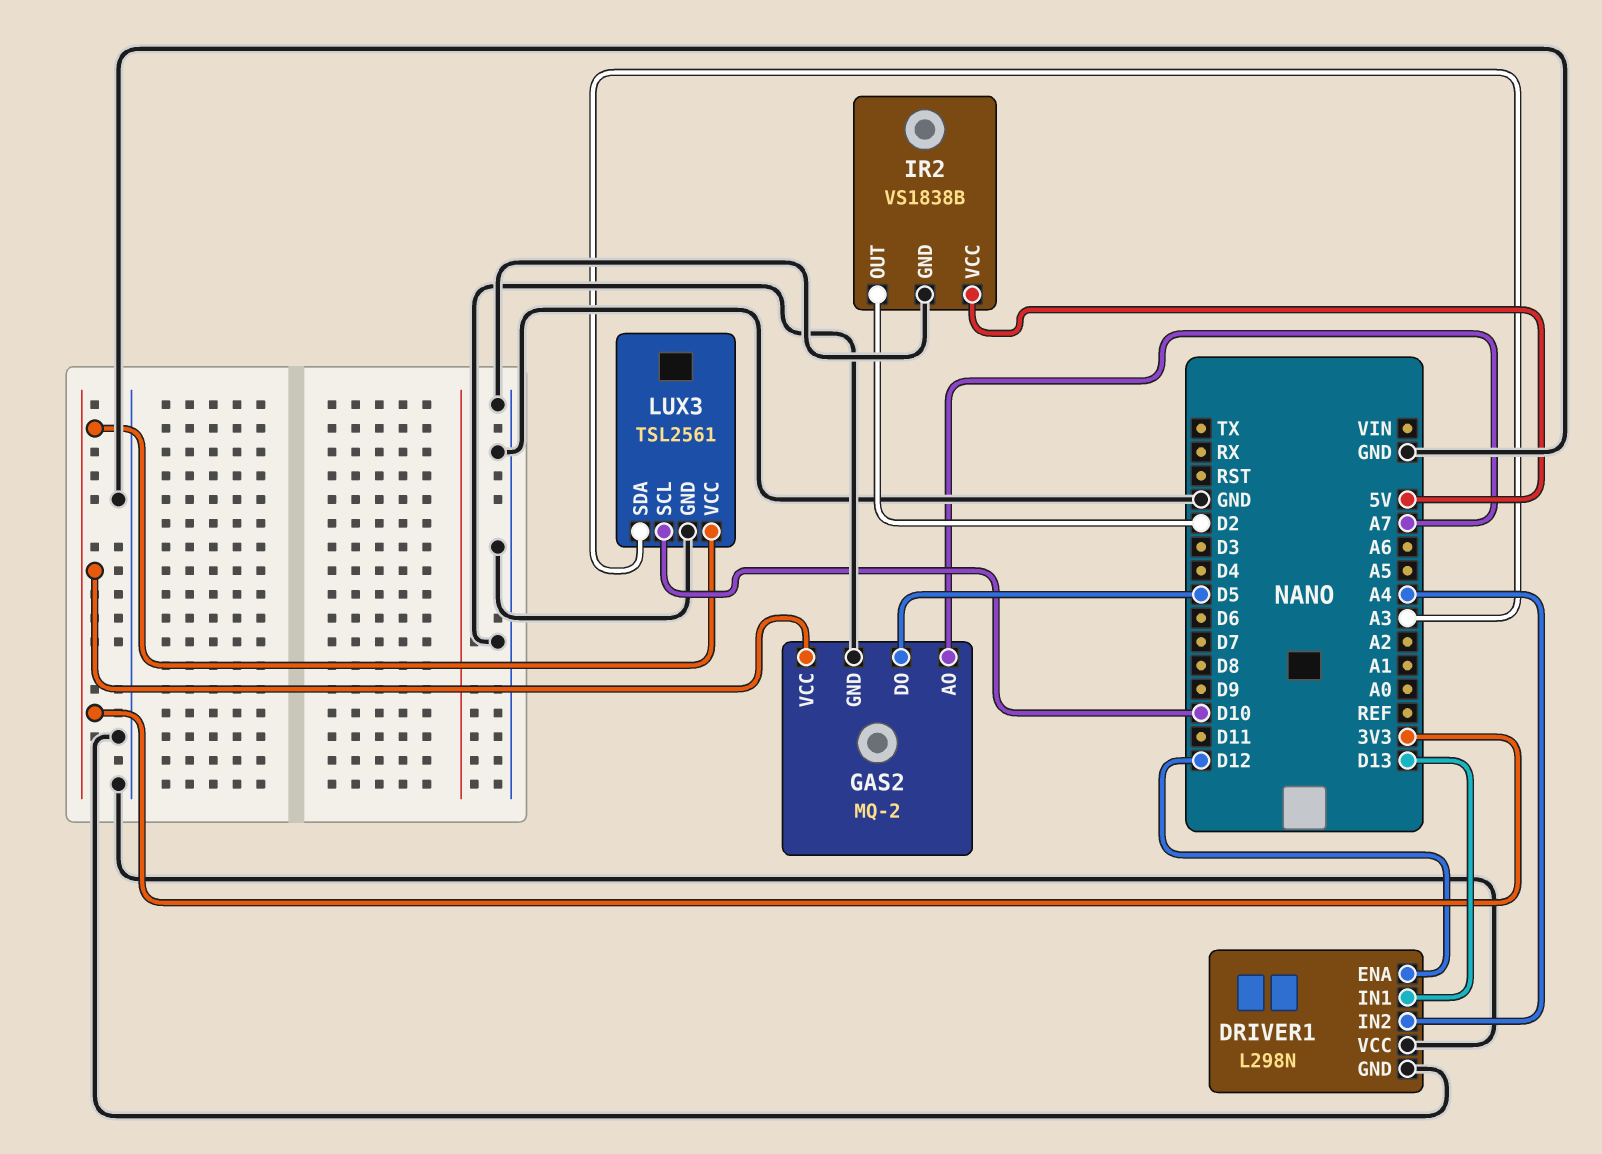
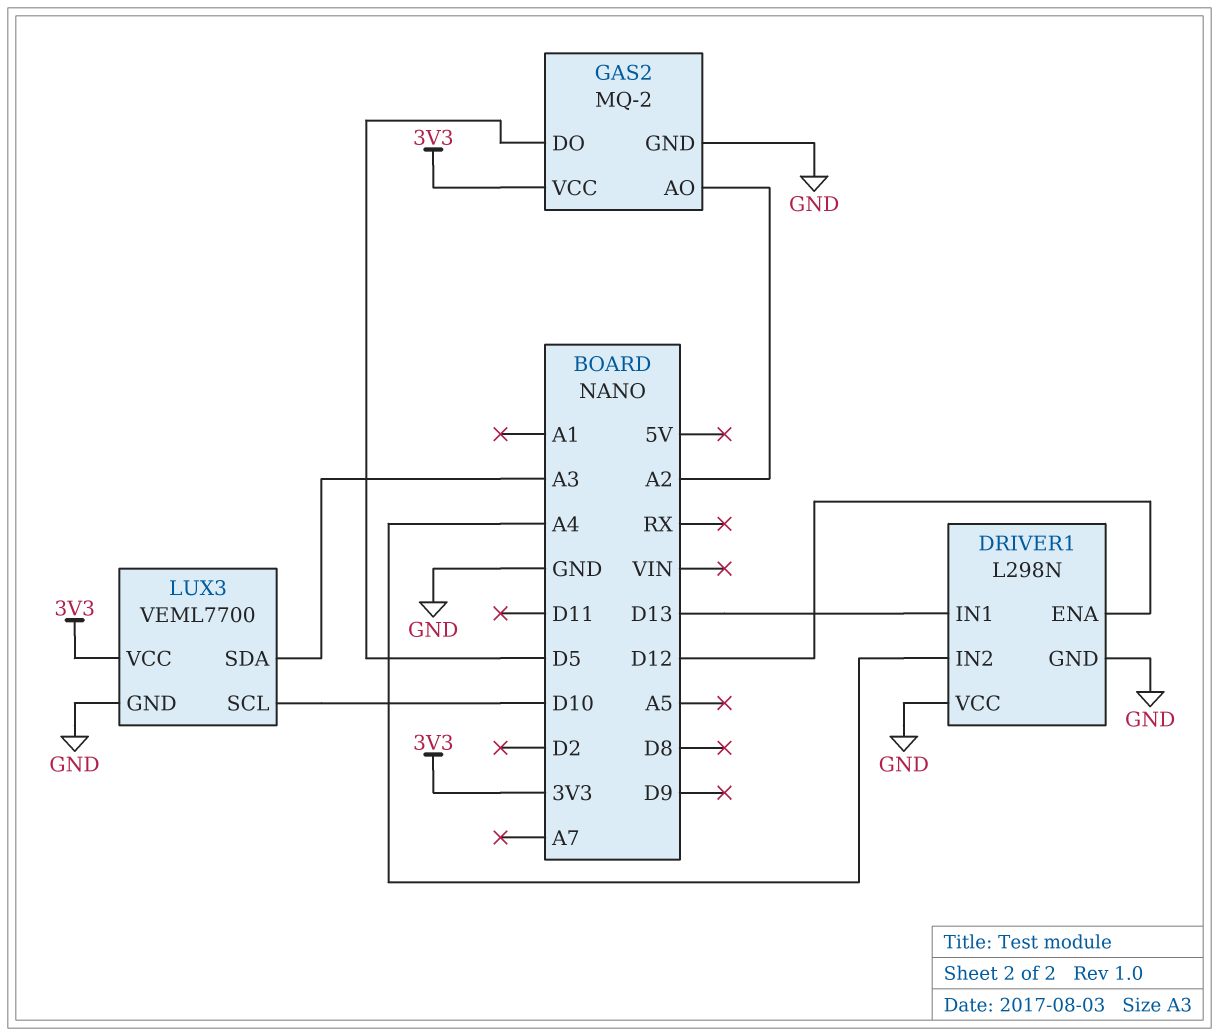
GAS2 pin AO: A7 -> A2
IR2: VS1838B -> none
IR2 pin GND: GND -> none
IR2 pin OUT: D2 -> none
IR2 pin VCC: 5V -> none
LUX3: TSL2561 -> VEML7700

